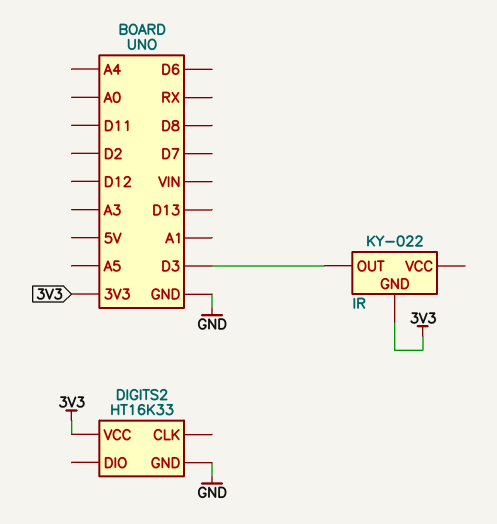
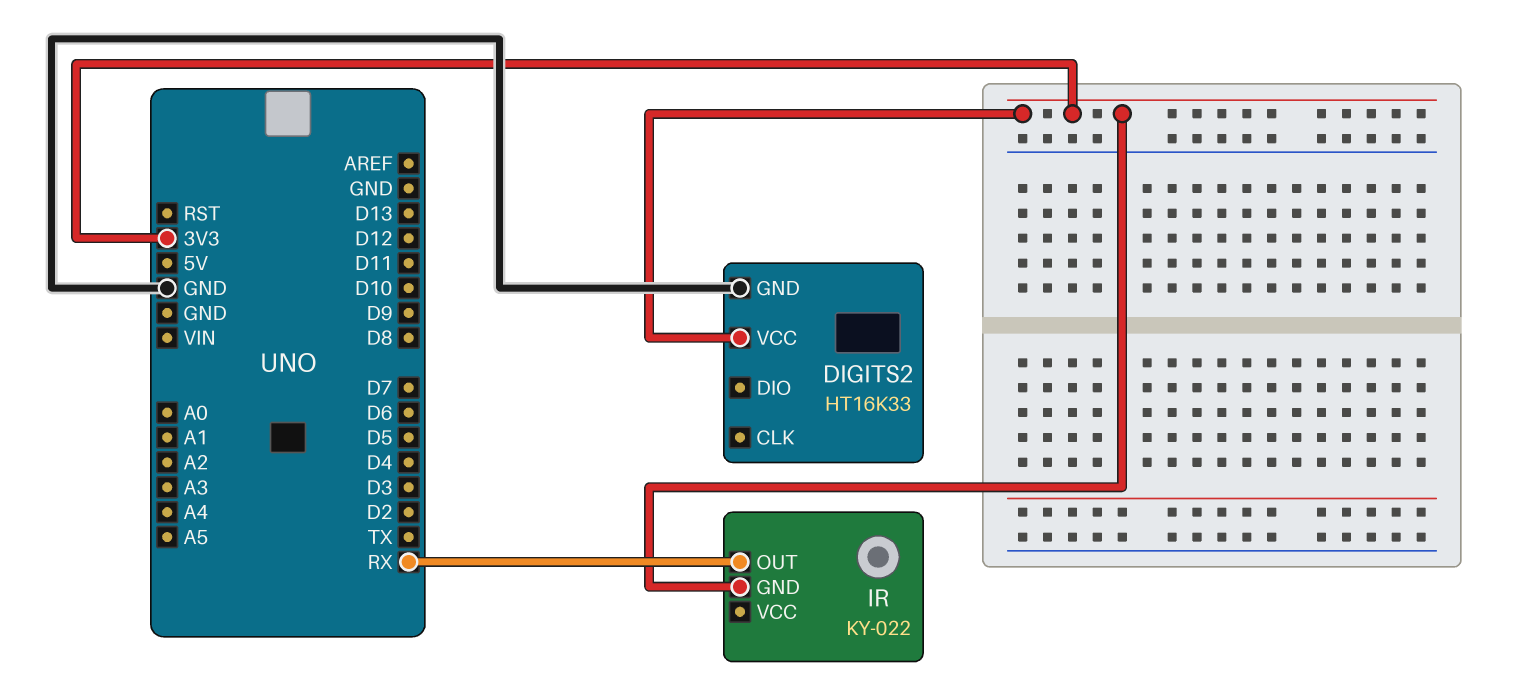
IR pin OUT: D3 -> RX

